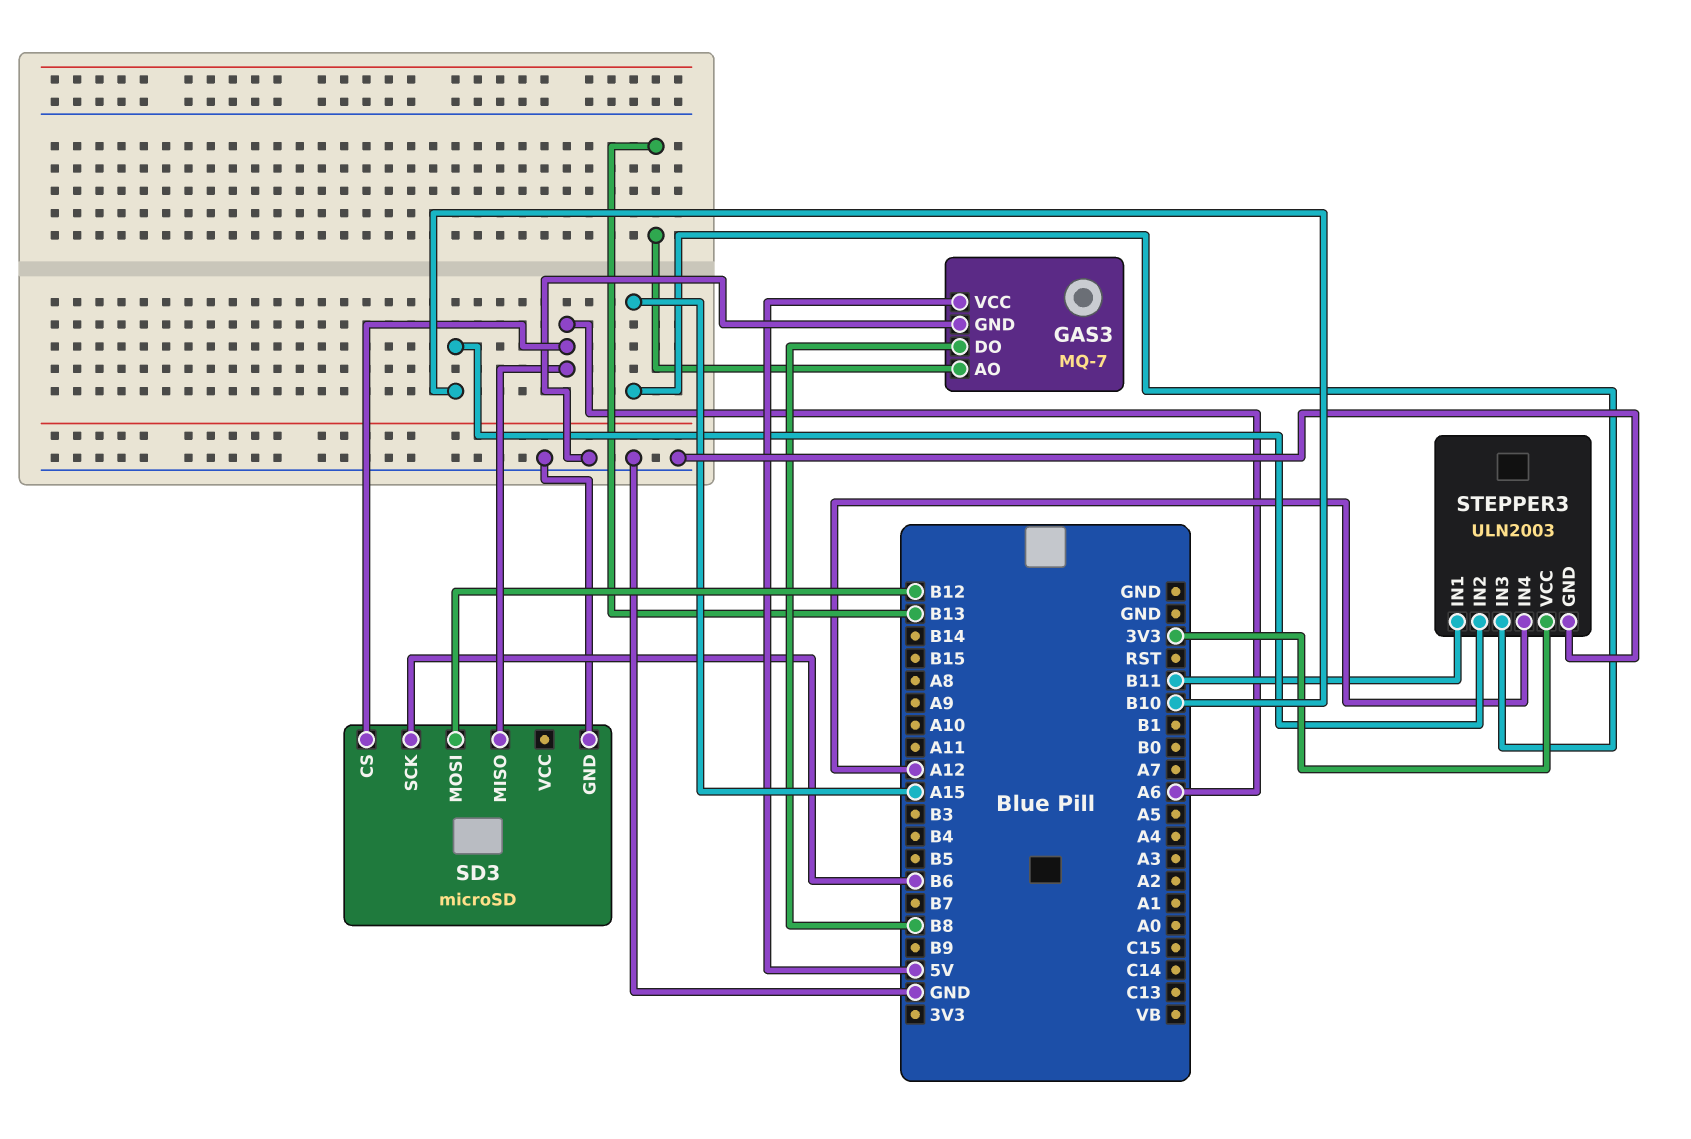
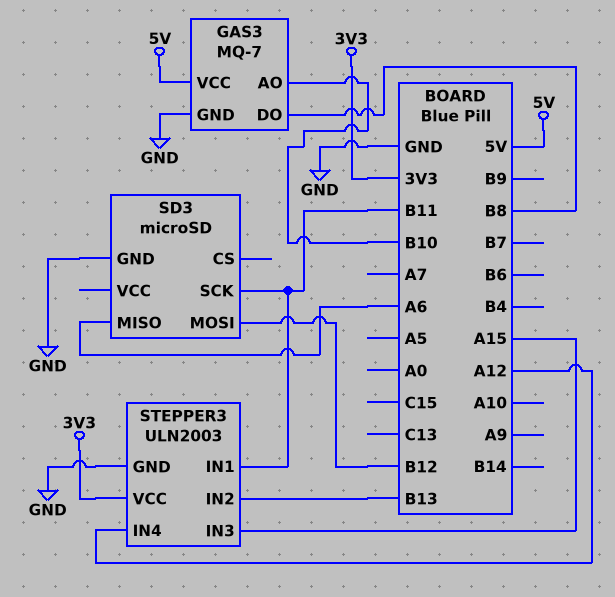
GAS3 pin AO: B13 -> B10
SD3 pin CS: A6 -> none
SD3 pin SCK: B6 -> B11
STEPPER3 pin IN2: B10 -> B13

